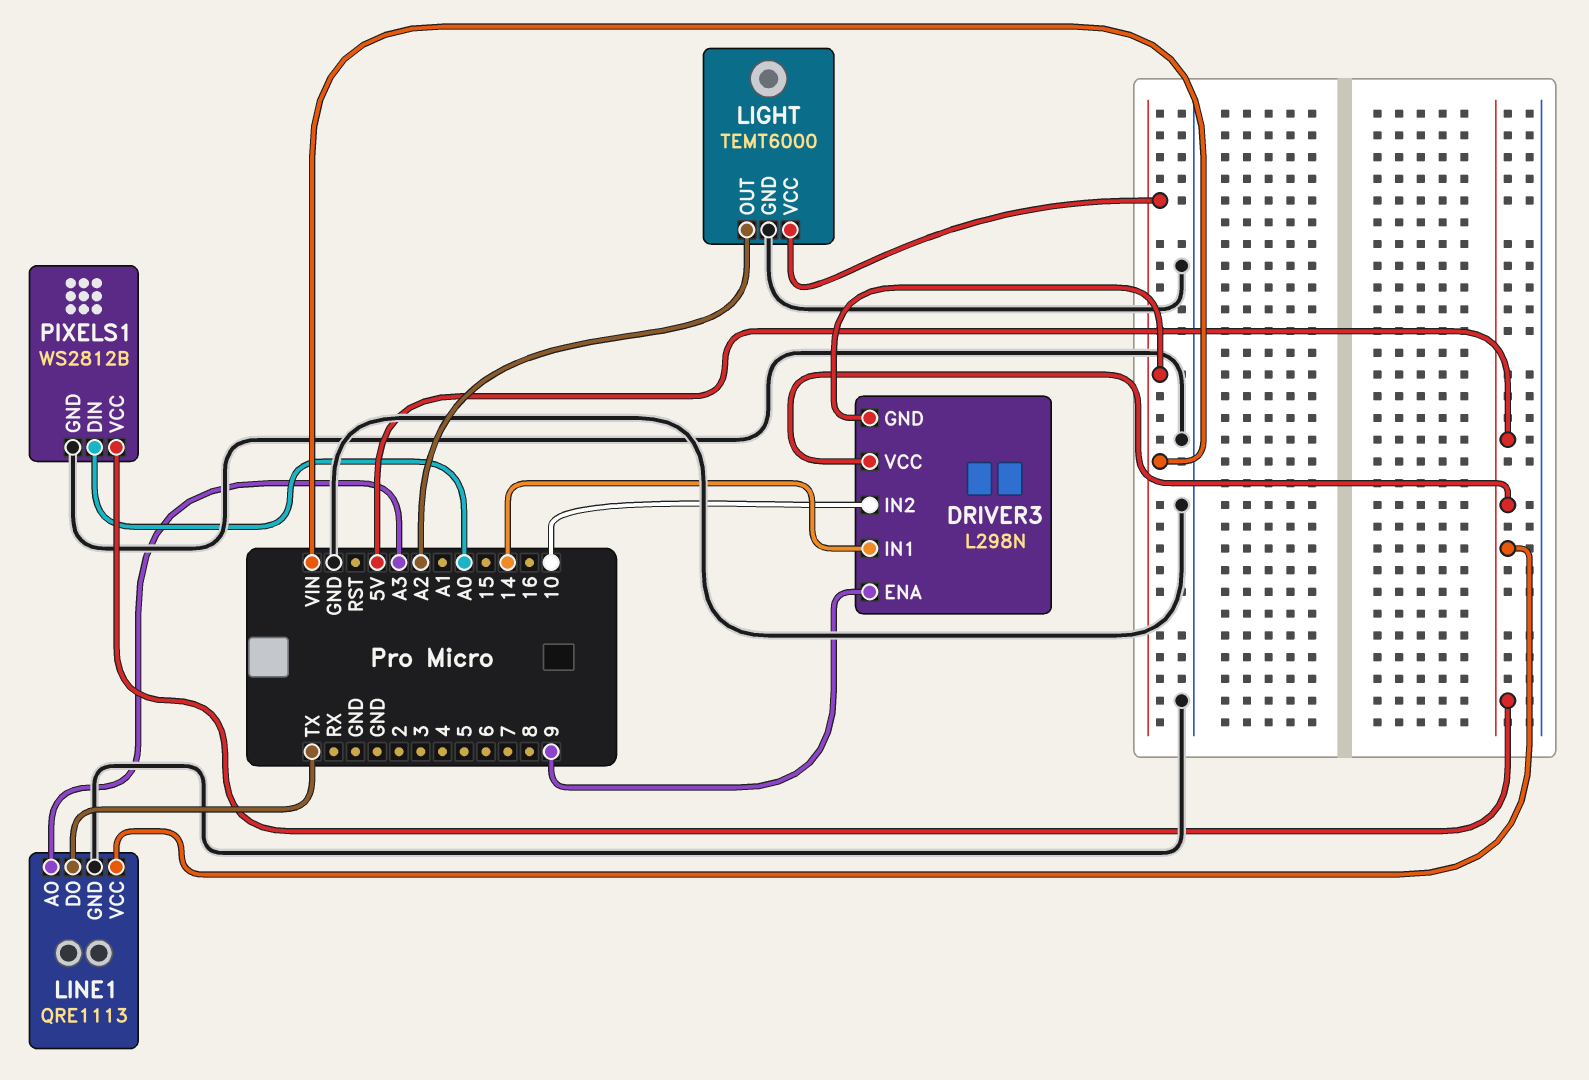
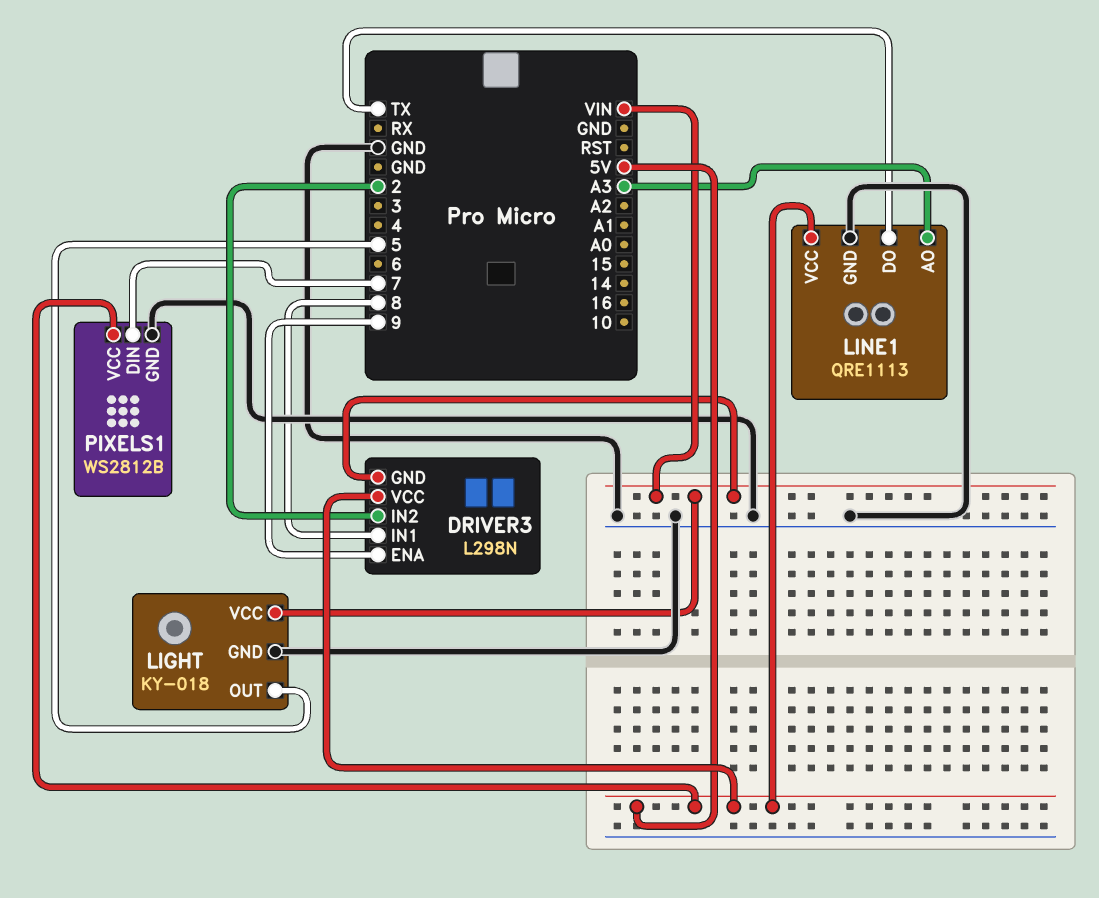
DRIVER3 pin IN1: 14 -> 8
DRIVER3 pin IN2: 10 -> 2
LIGHT: TEMT6000 -> KY-018
LIGHT pin OUT: A2 -> 5
PIXELS1 pin DIN: A0 -> 7

